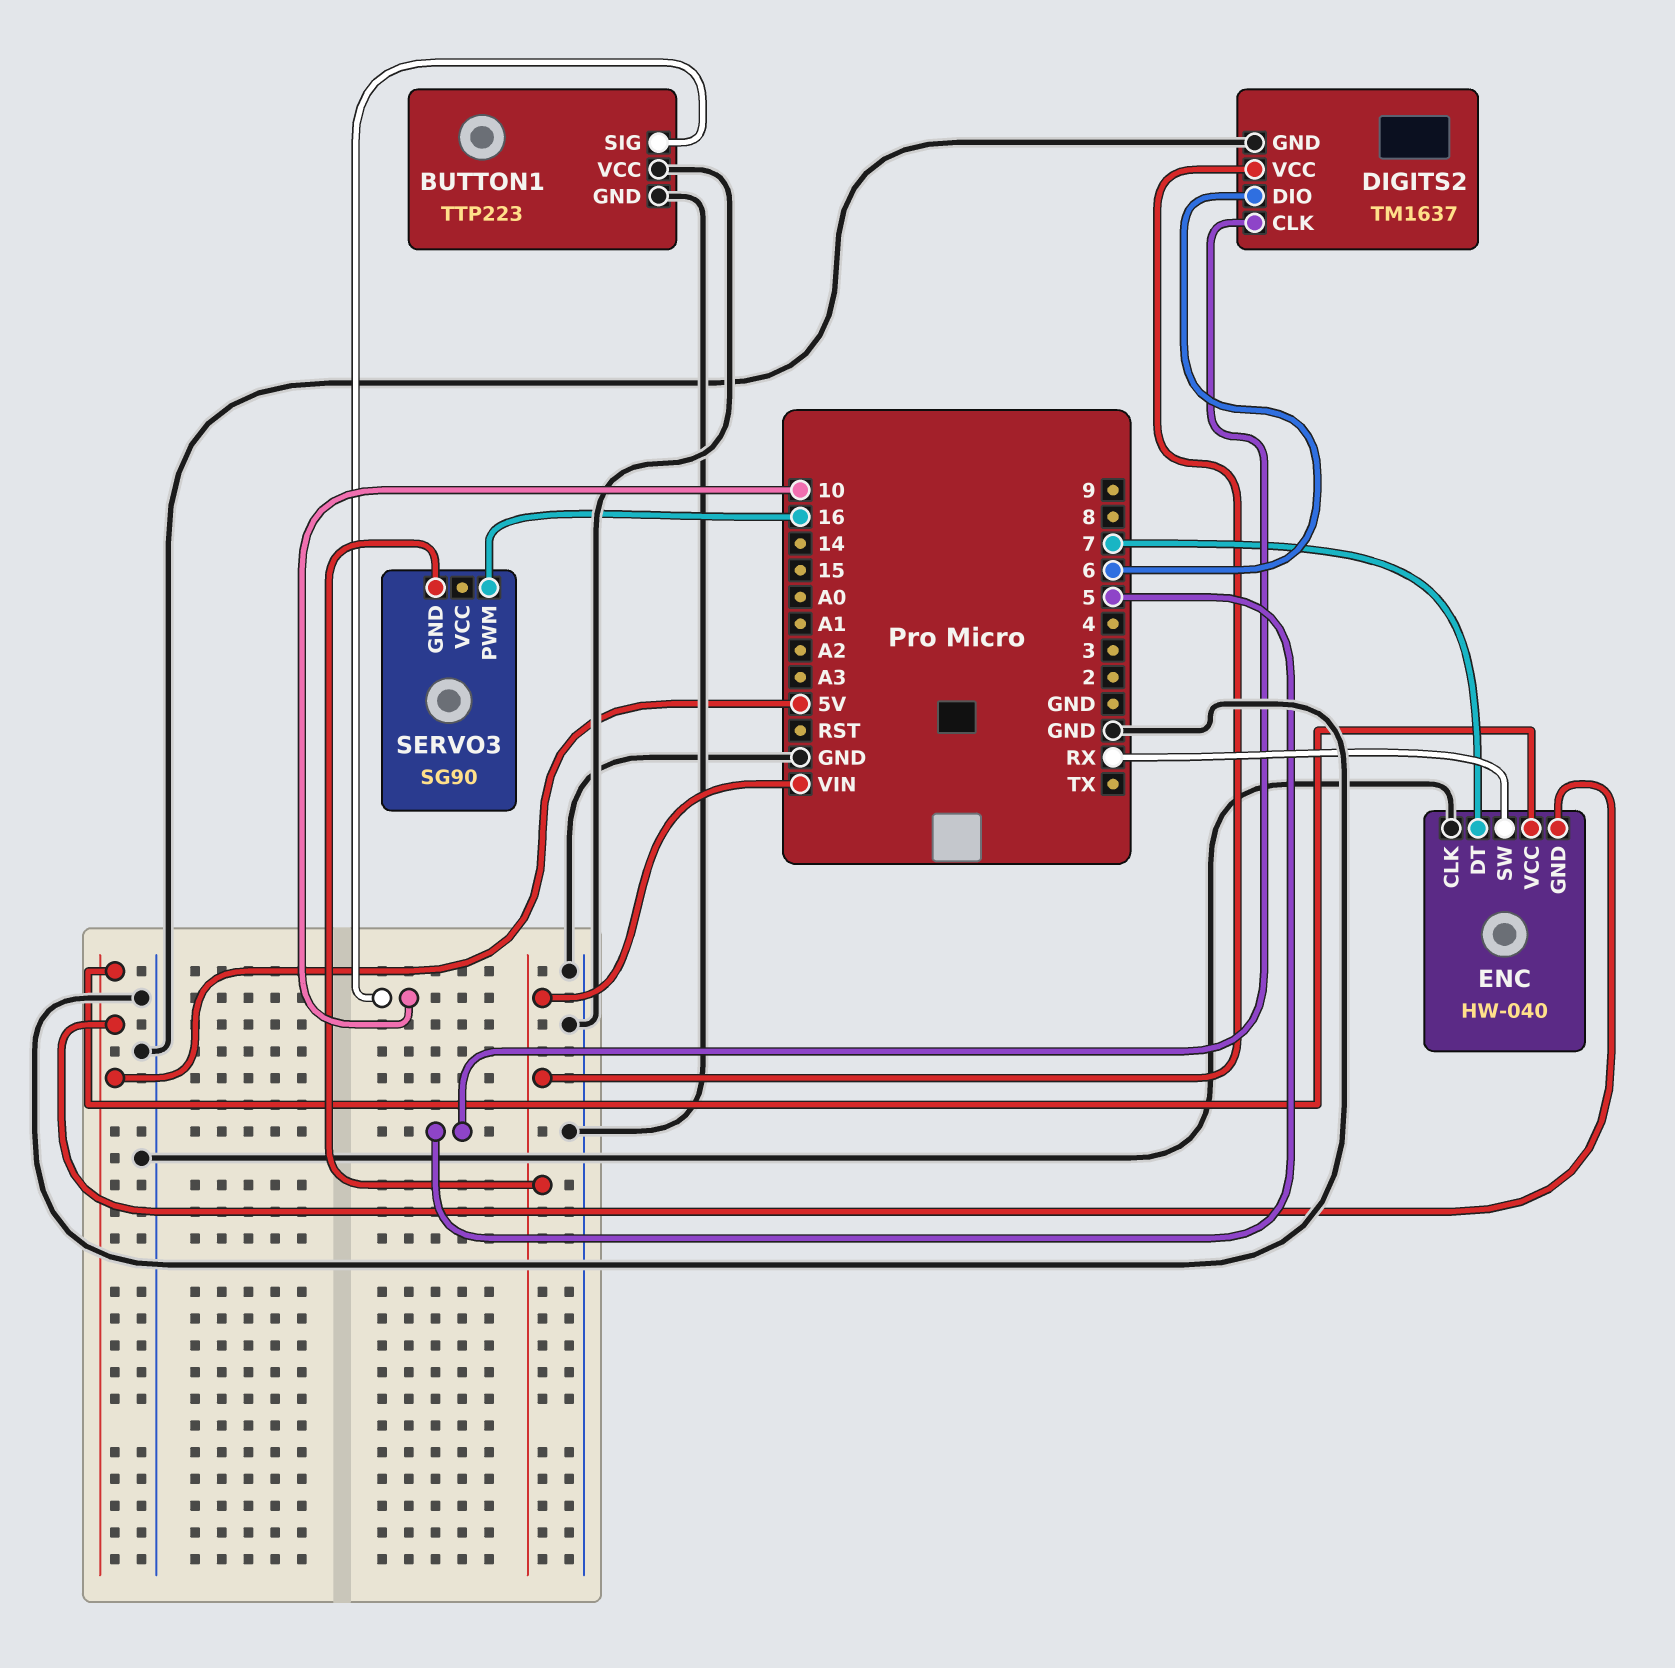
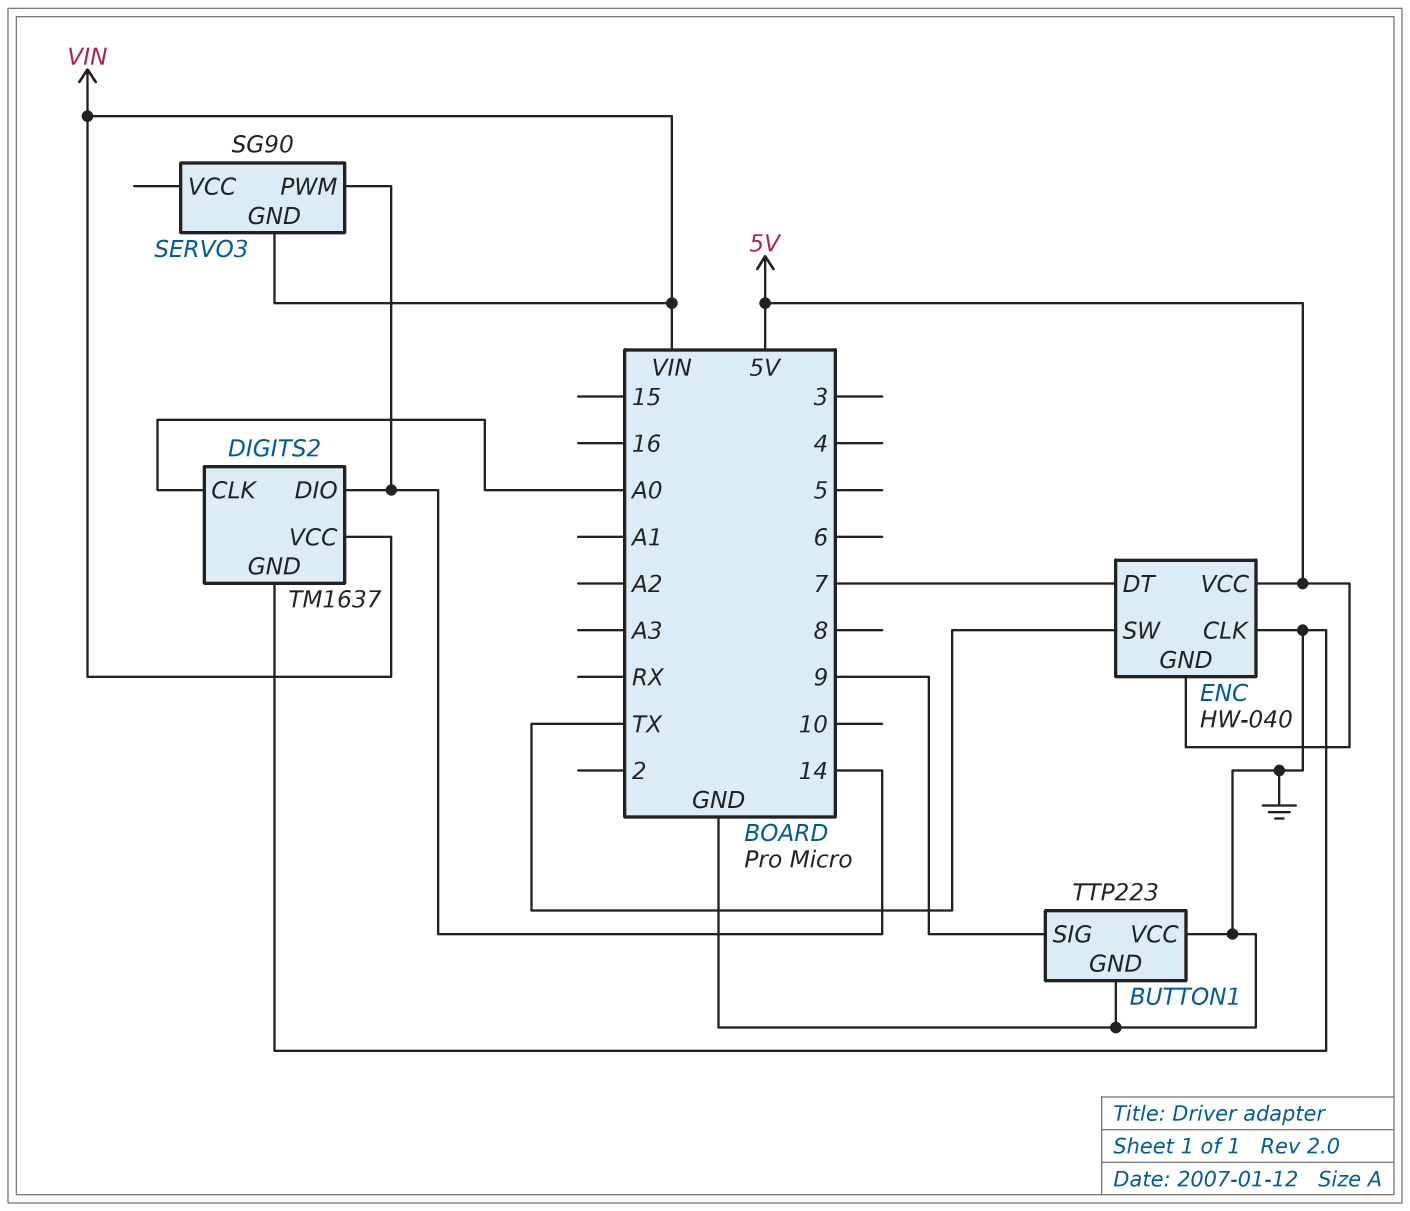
BUTTON1 pin SIG: 10 -> 9
DIGITS2 pin CLK: 5 -> A0
DIGITS2 pin DIO: 6 -> 14
ENC pin SW: RX -> TX
SERVO3 pin PWM: 16 -> 14

